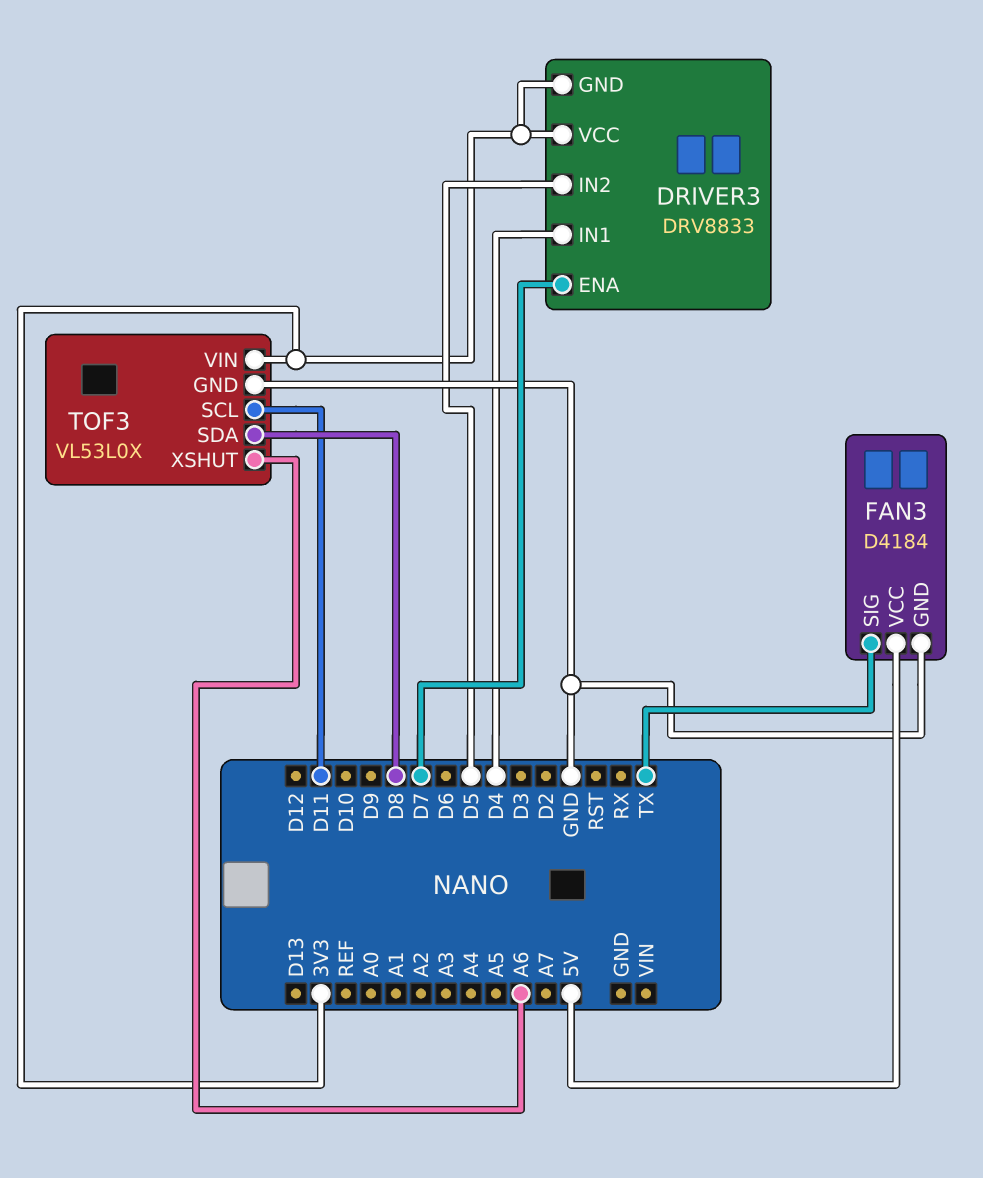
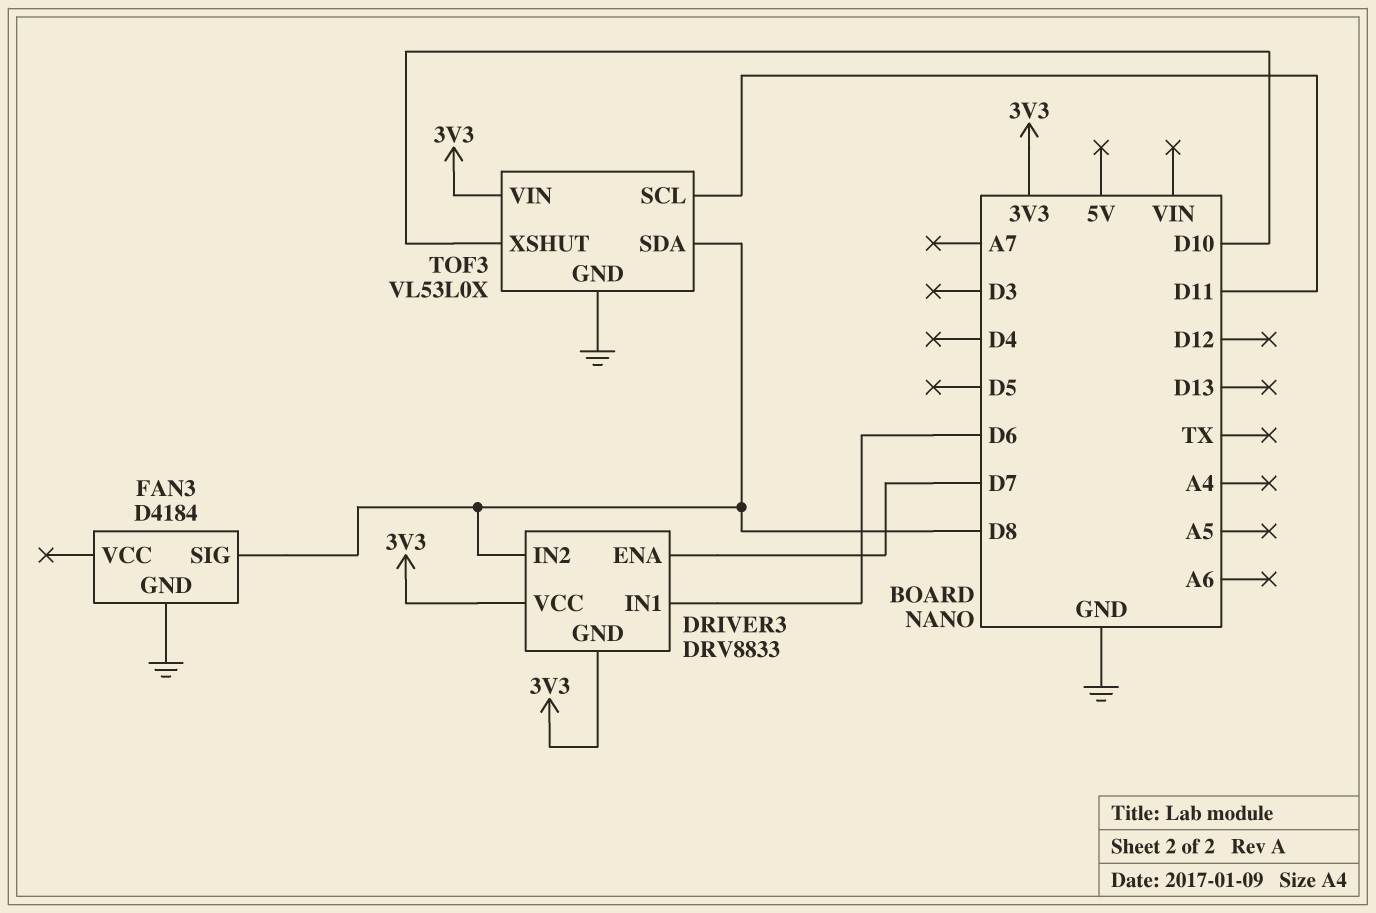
DRIVER3 pin IN1: D4 -> D6
DRIVER3 pin IN2: D5 -> D8
FAN3 pin SIG: TX -> D8
FAN3 pin VCC: 5V -> none
TOF3 pin XSHUT: A6 -> D10

